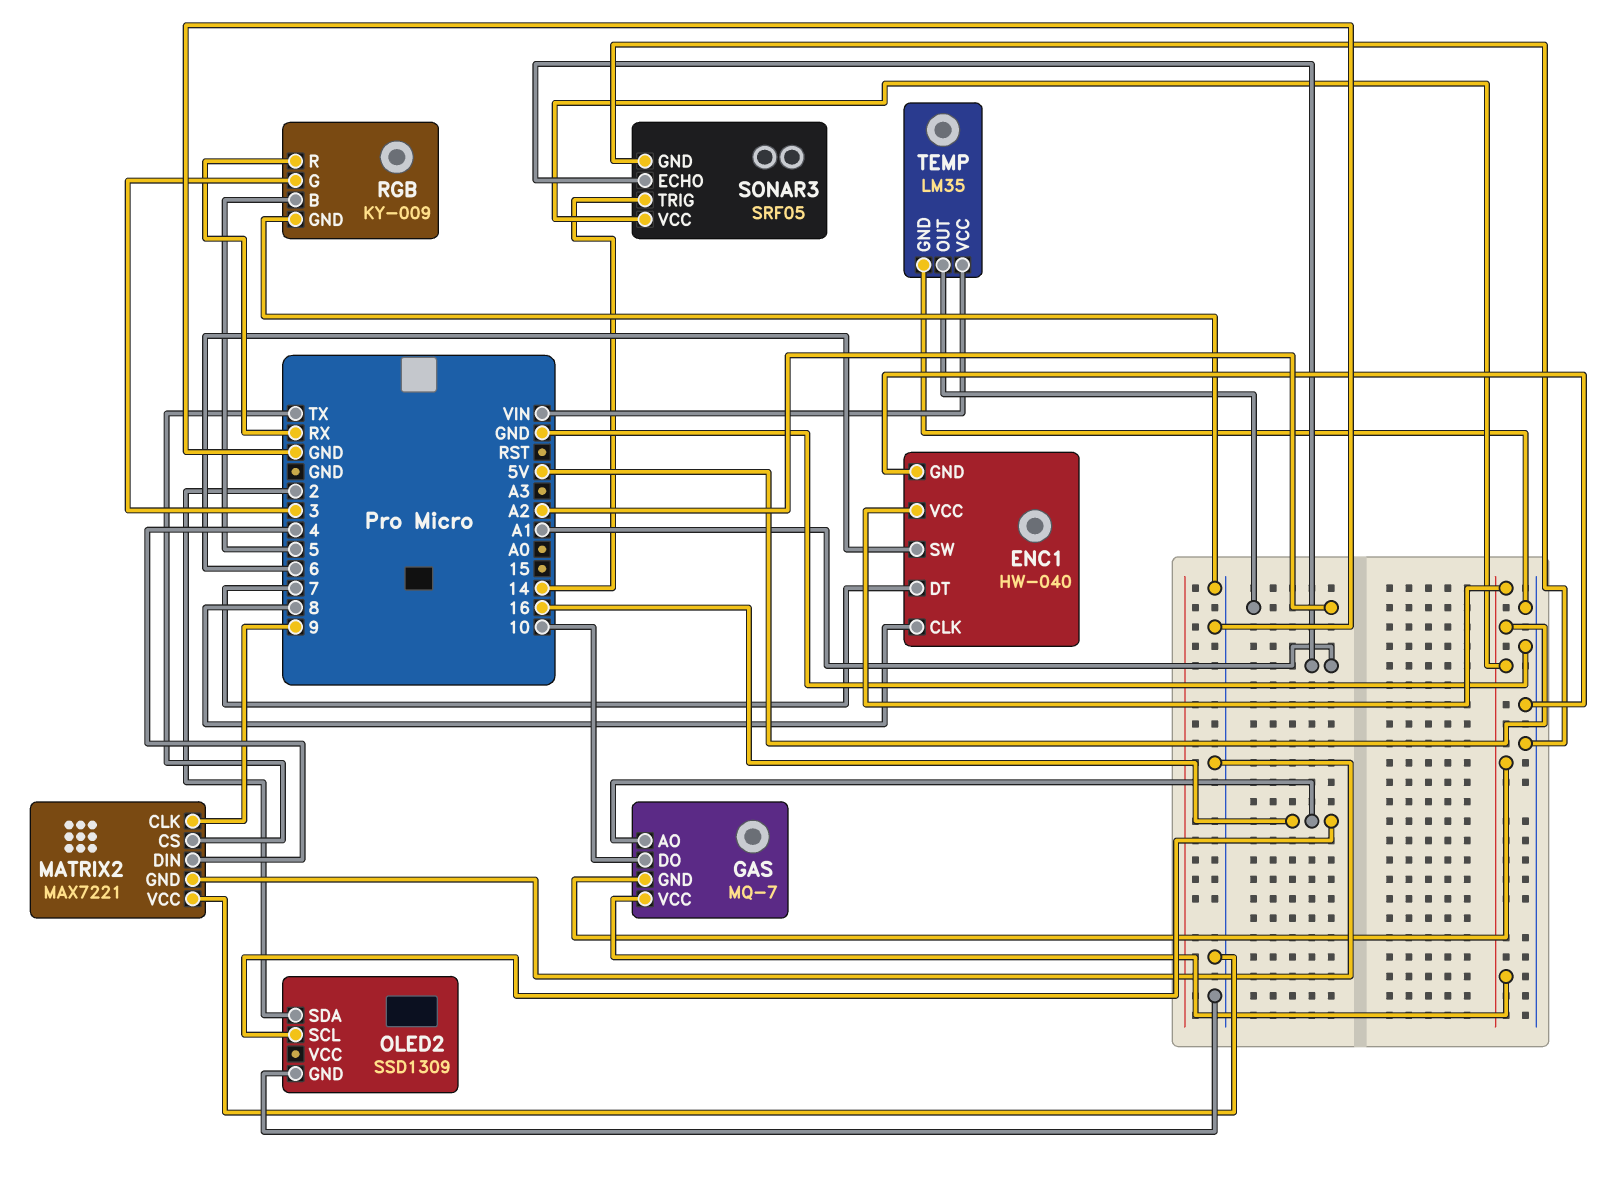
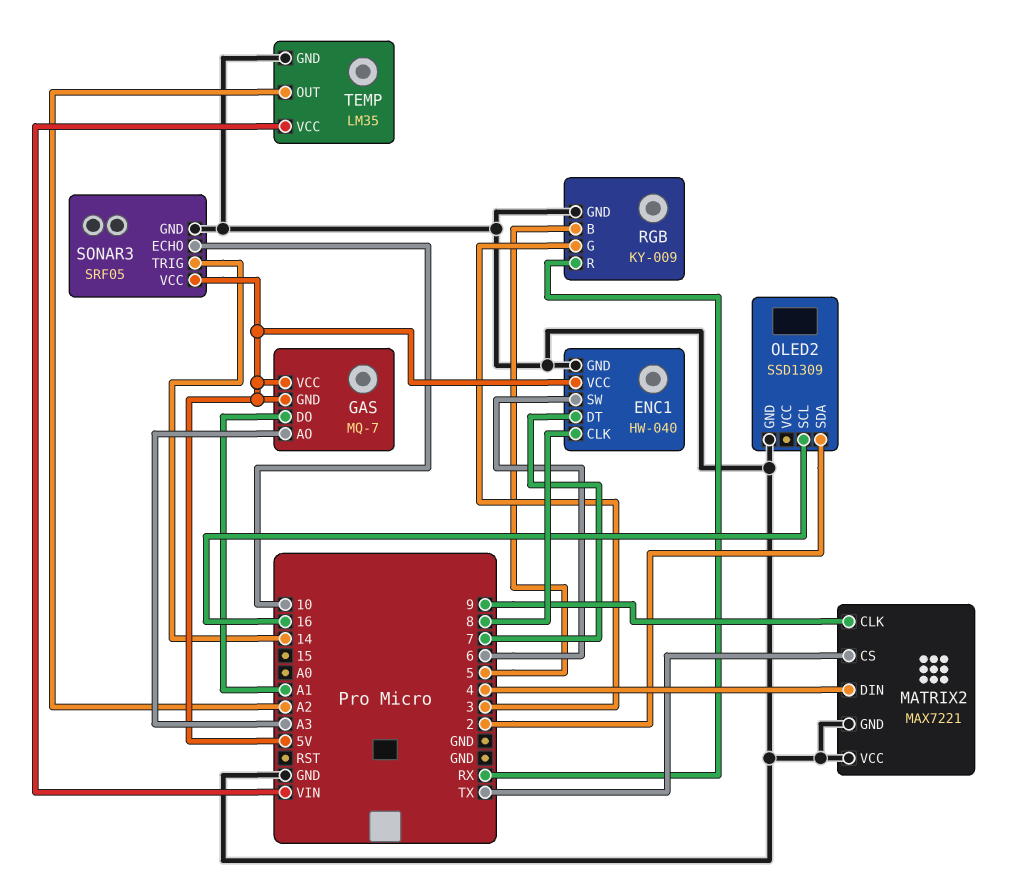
GAS pin AO: 16 -> A3
GAS pin DO: 10 -> A1
SONAR3 pin ECHO: A1 -> 10

